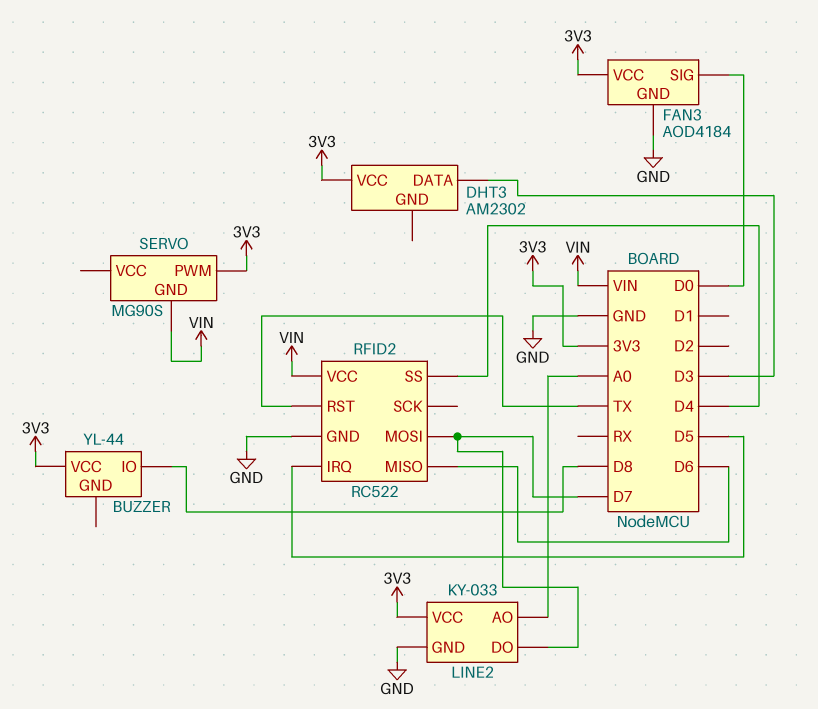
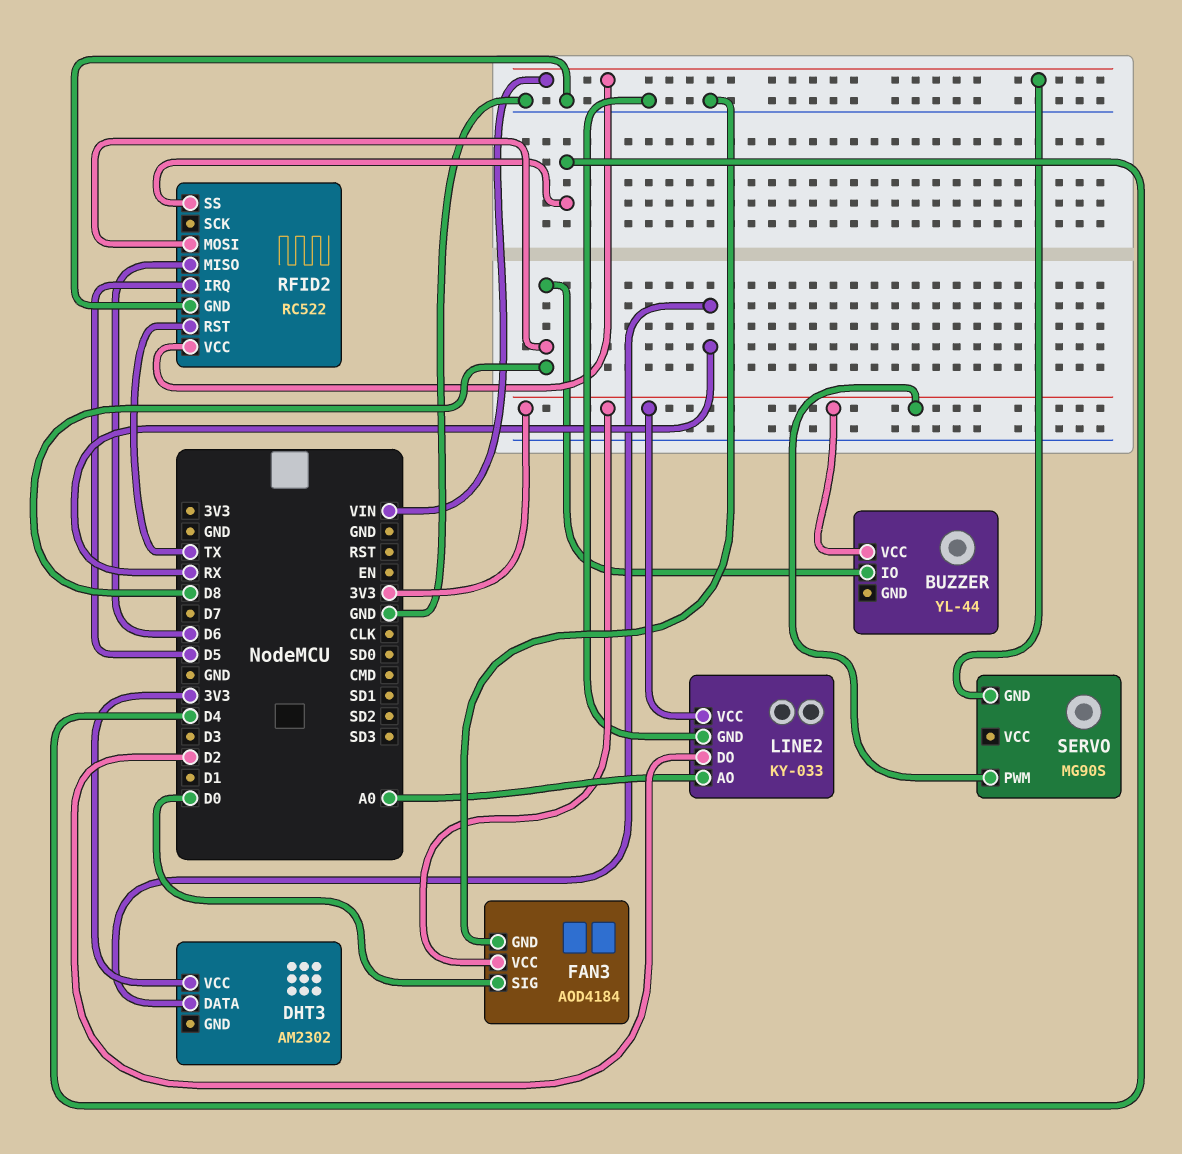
DHT3 pin DATA: D3 -> RX
LINE2 pin DO: D7 -> D2
RFID2 pin MOSI: D7 -> D8

